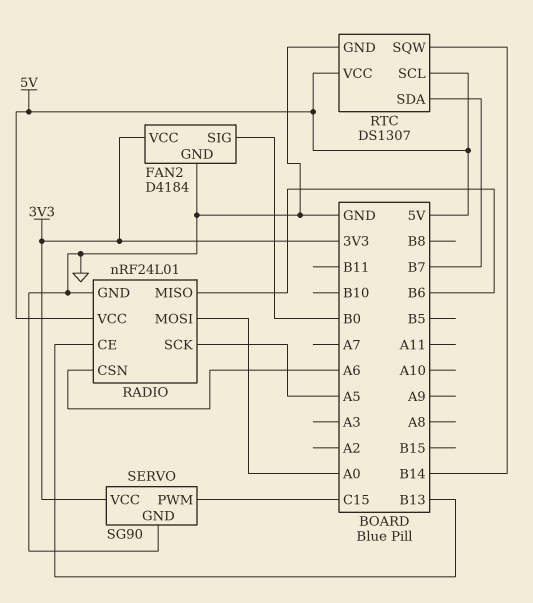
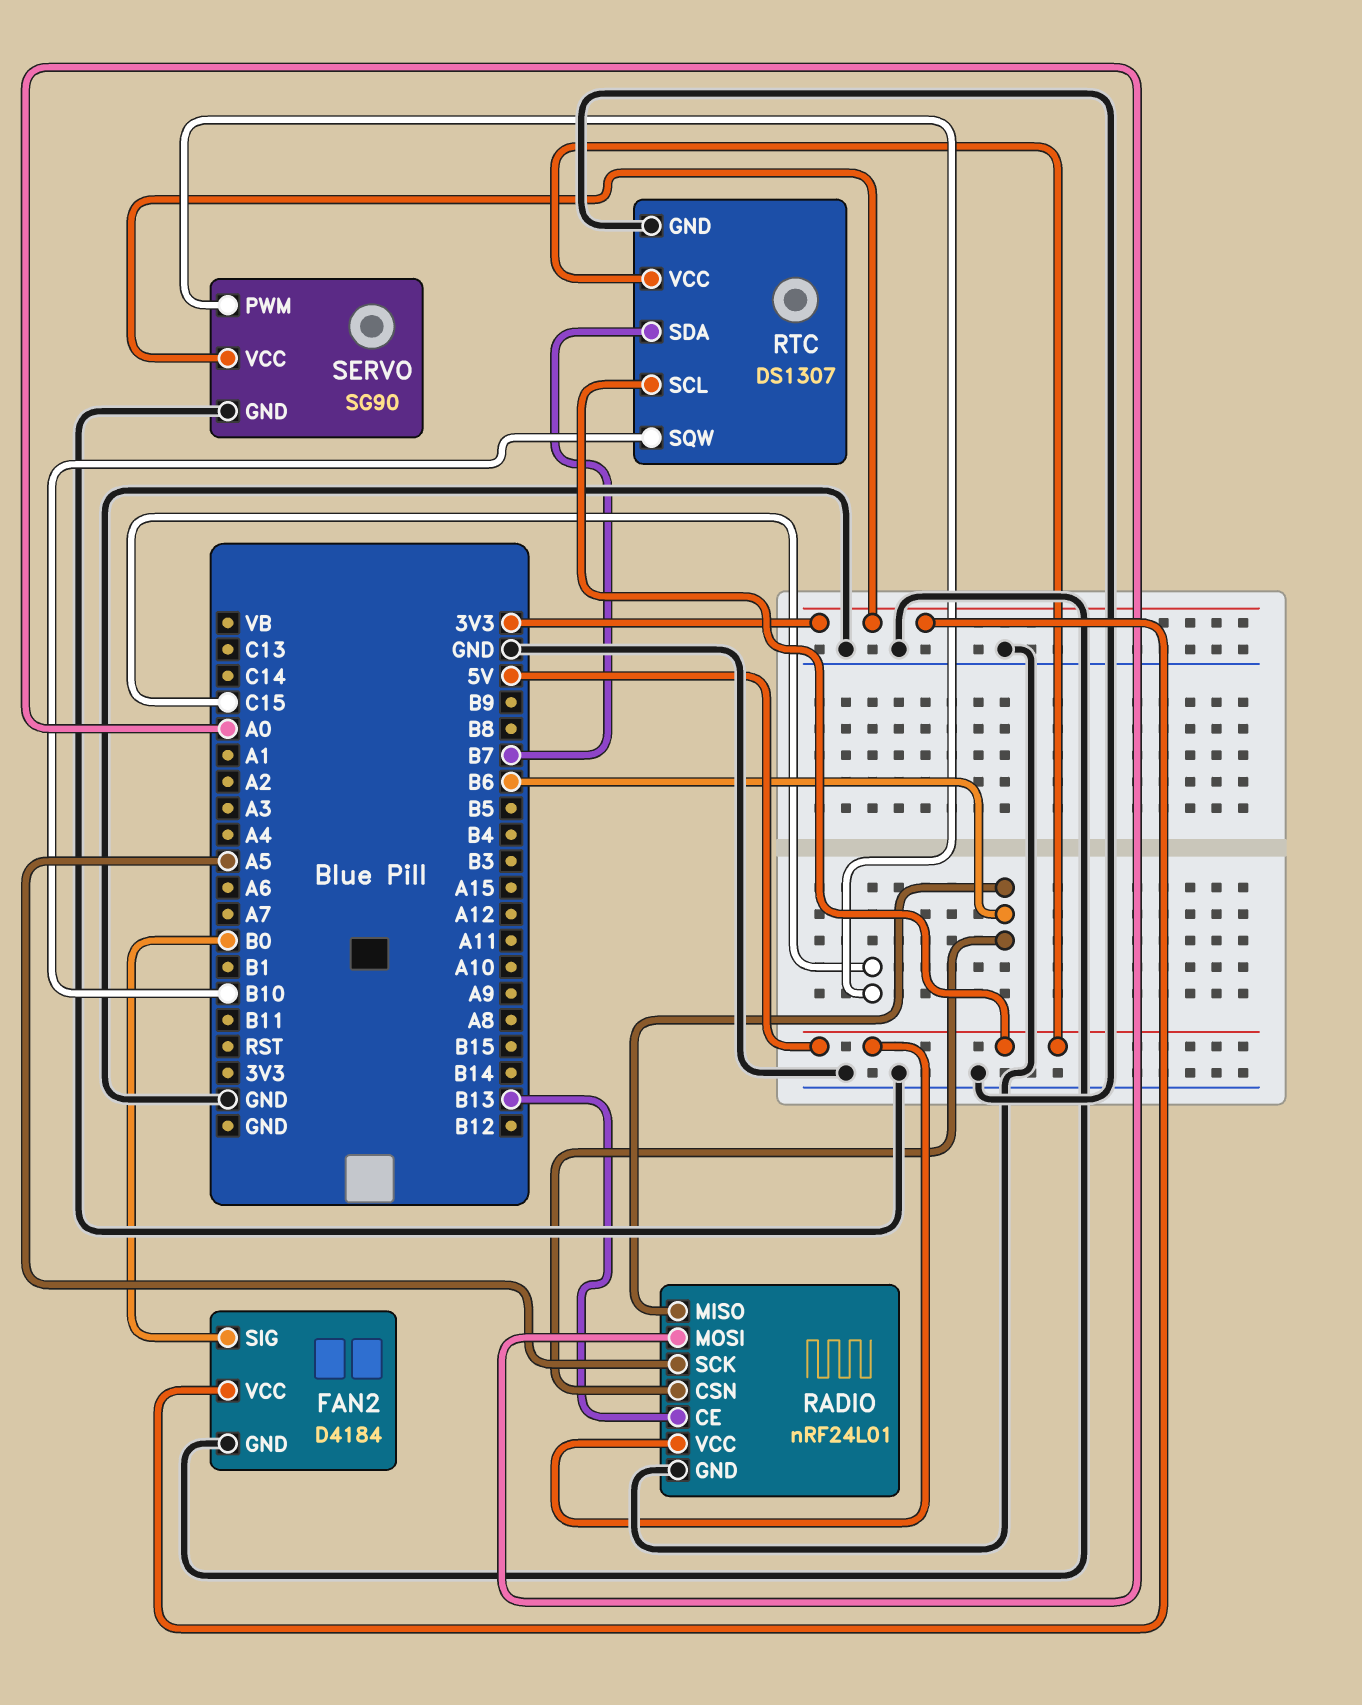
RADIO pin CSN: A6 -> B6
RTC pin SQW: B14 -> B10

